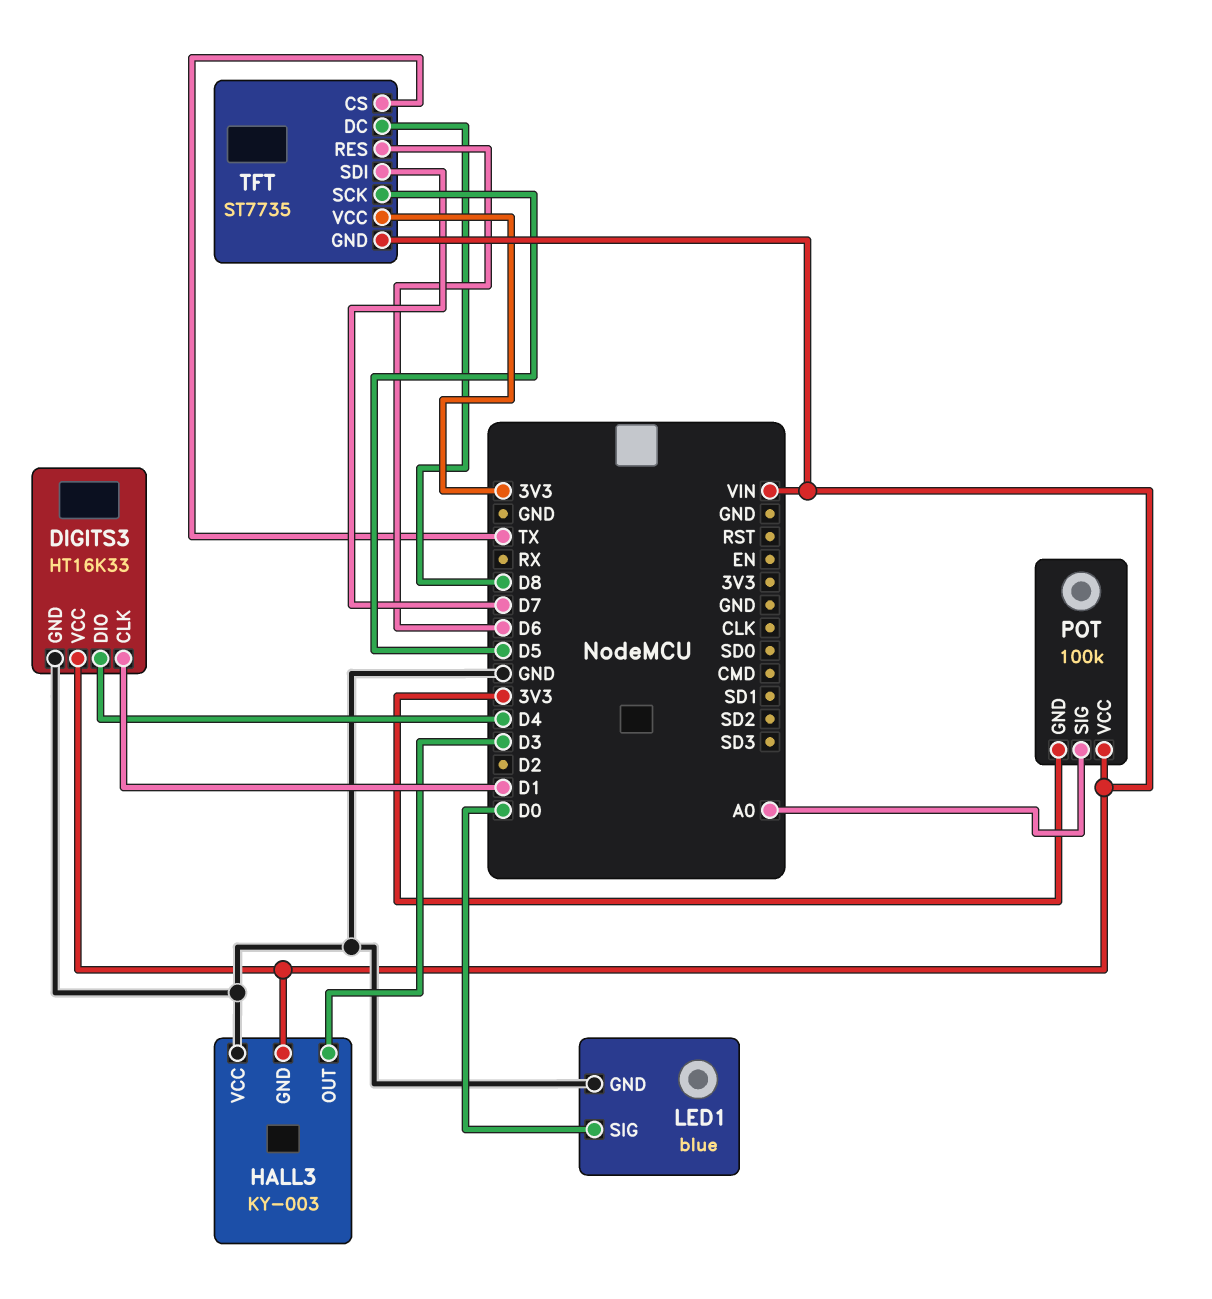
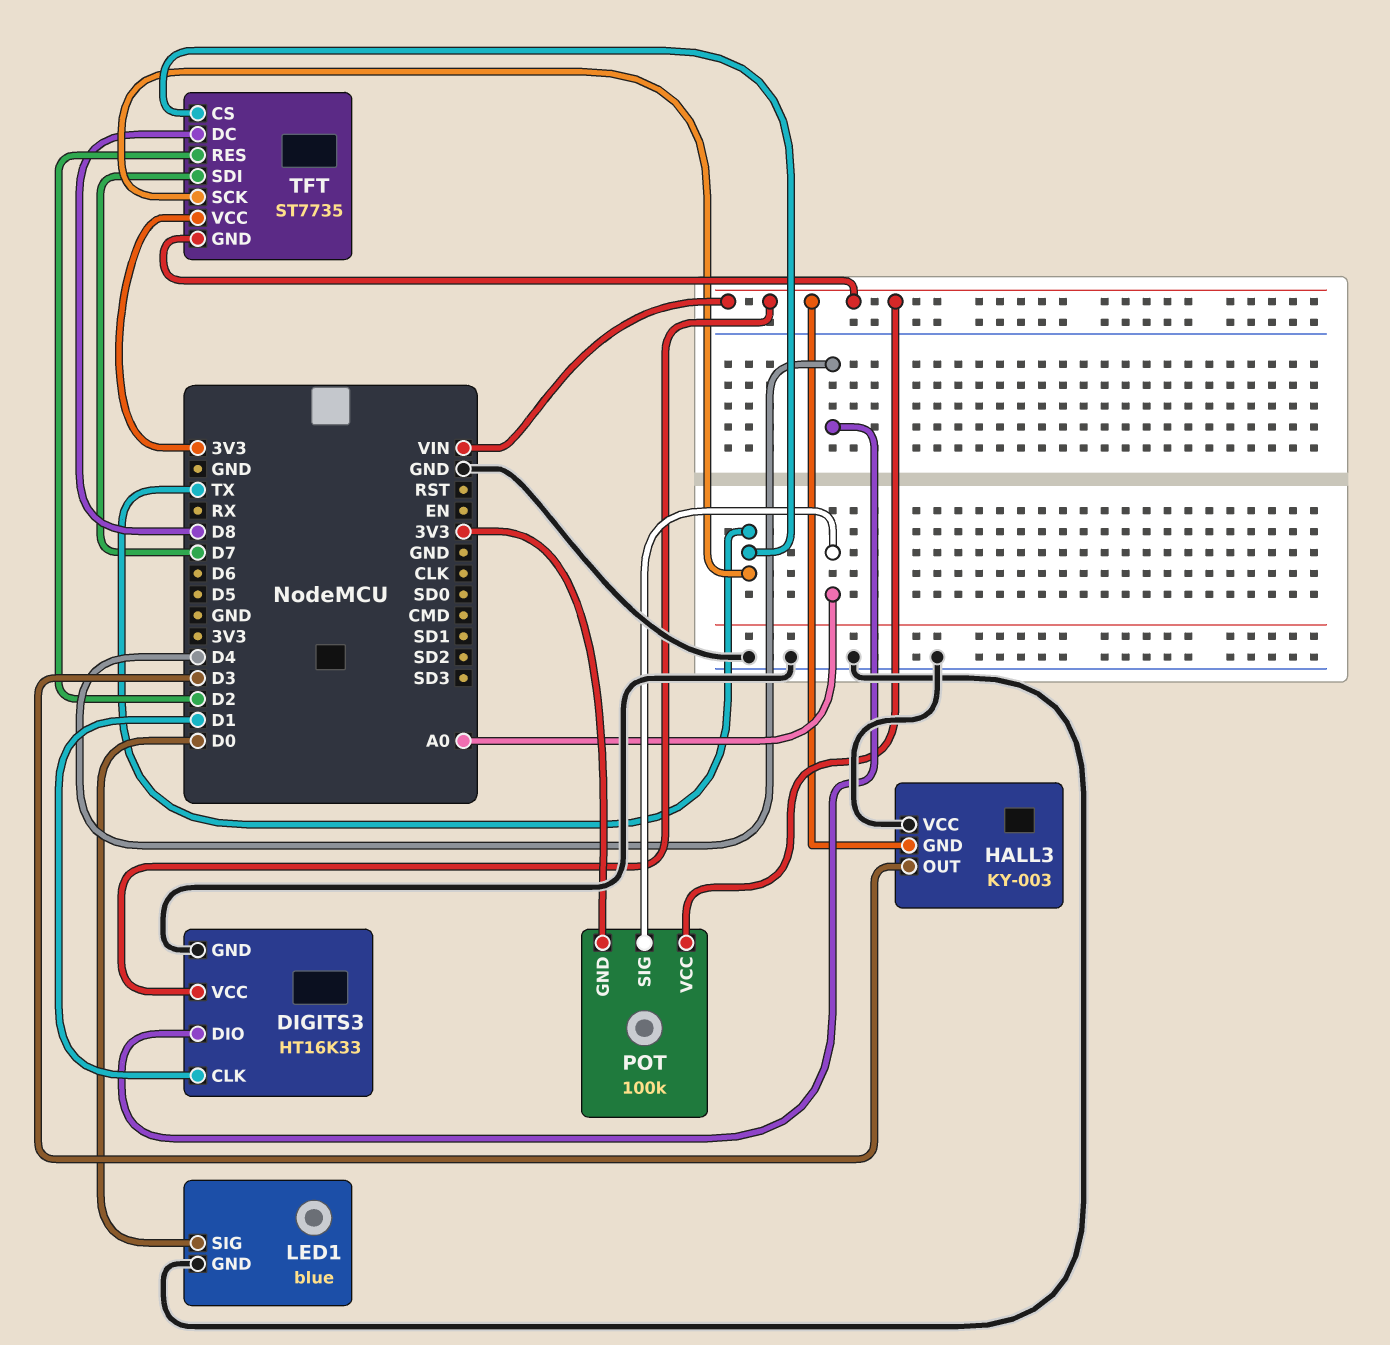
TFT pin RES: D6 -> D2
TFT pin SCK: D5 -> TX

